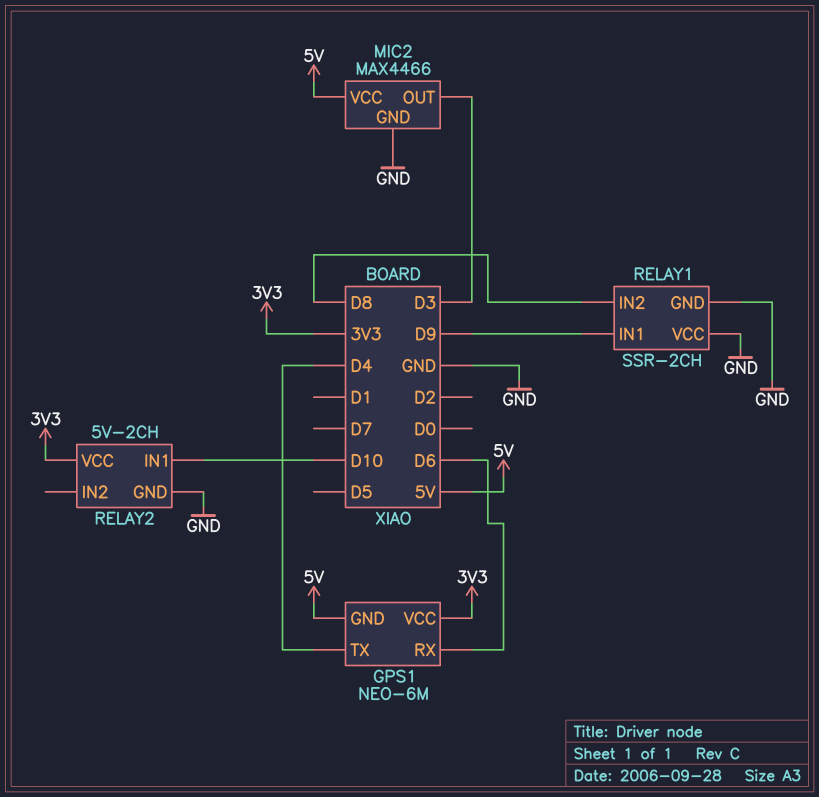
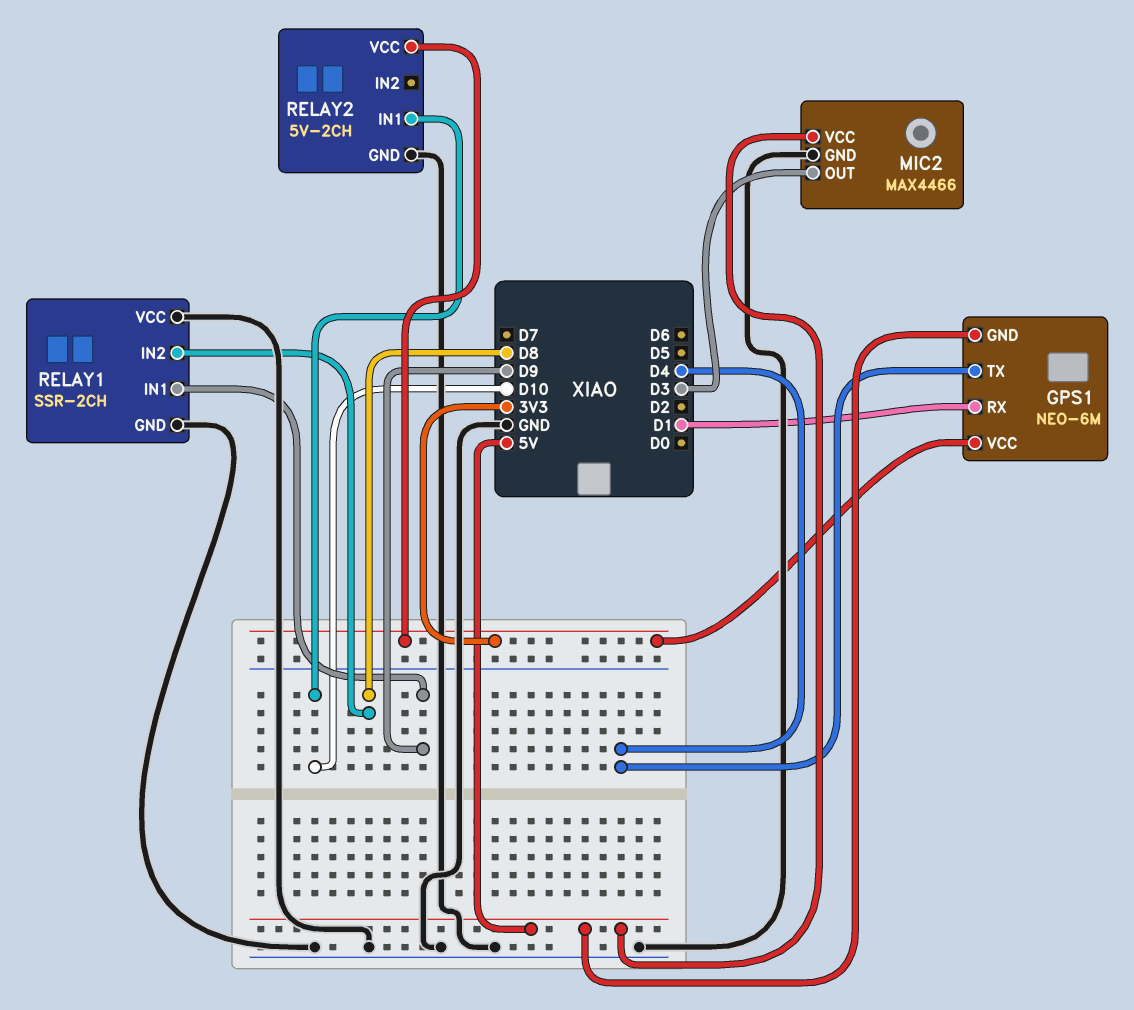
GPS1 pin RX: D6 -> D1

